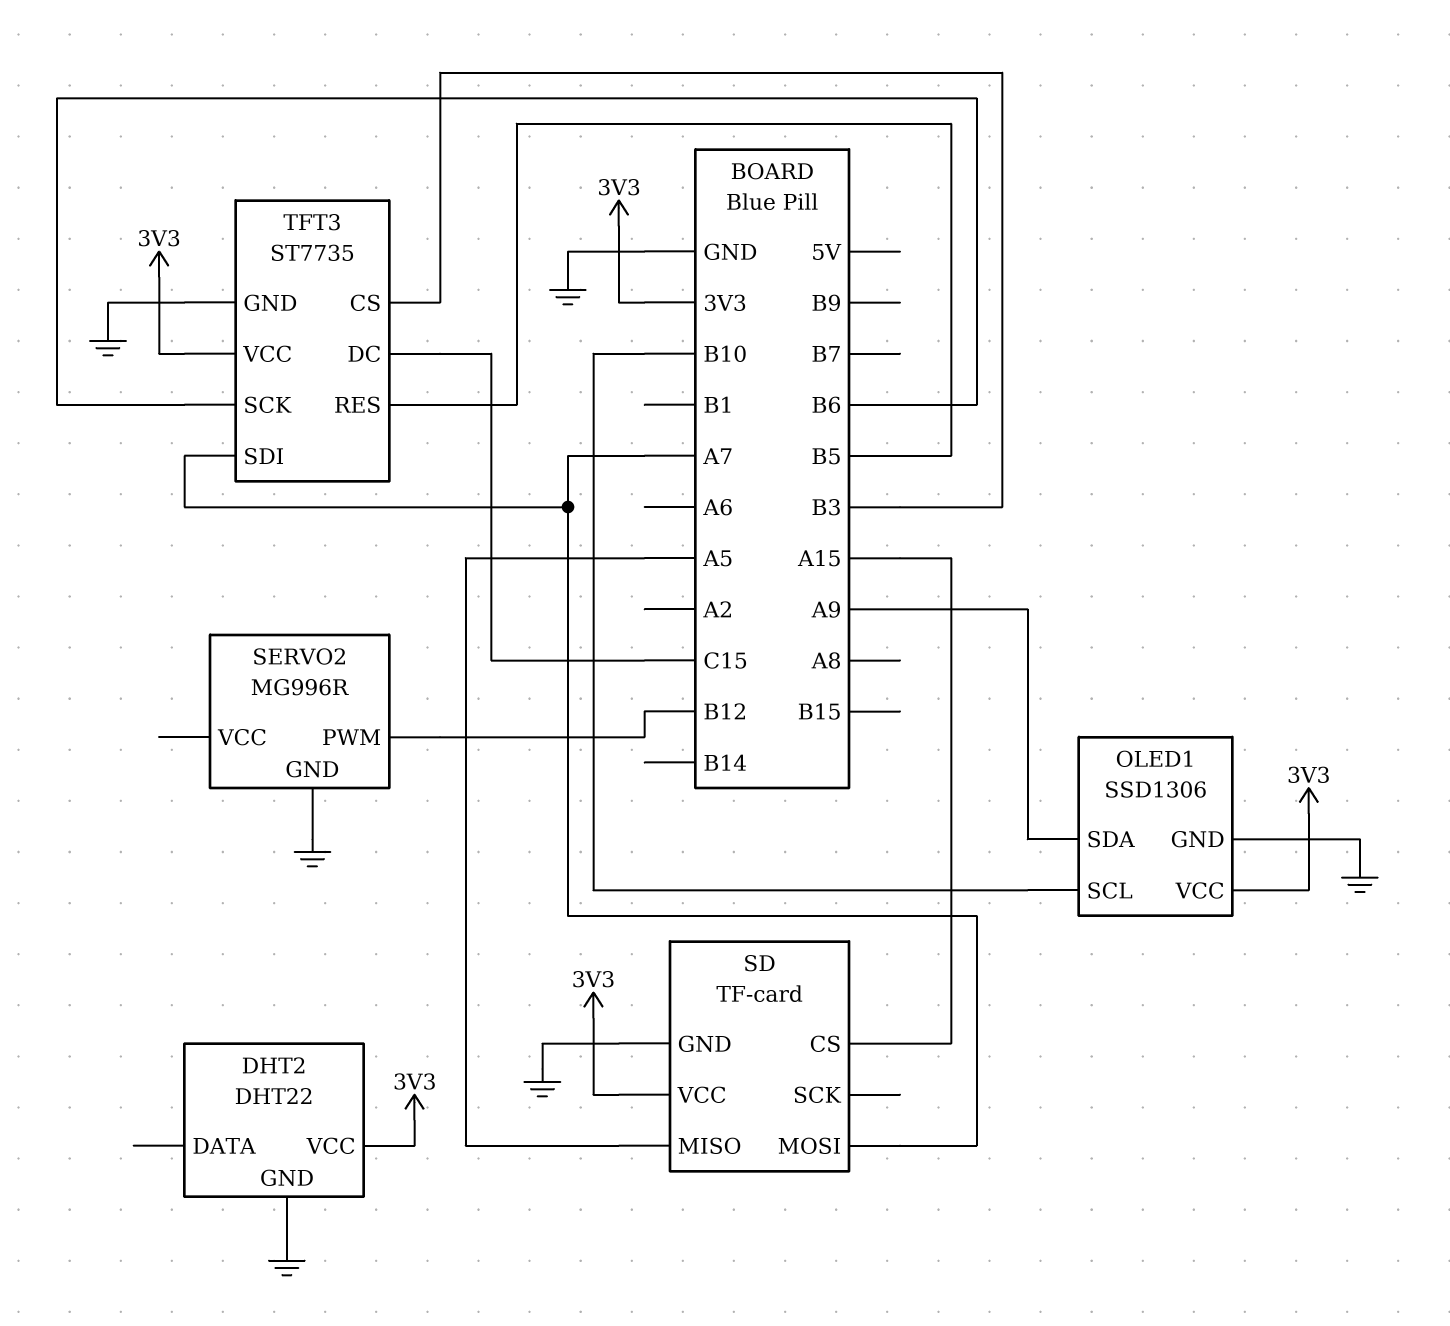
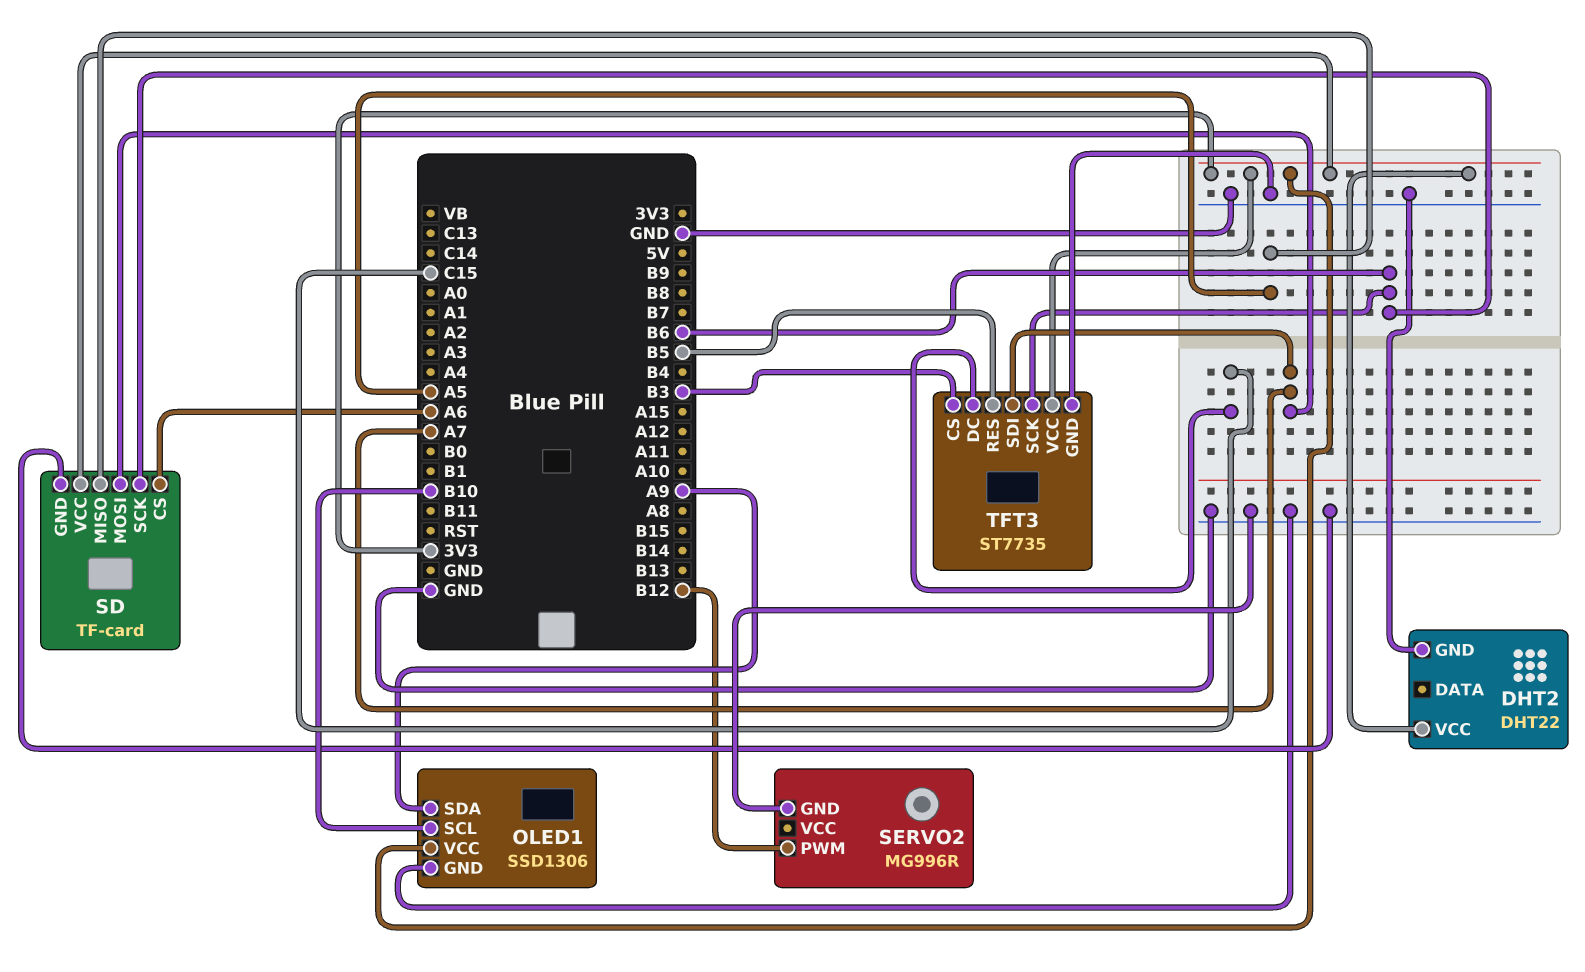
SD pin CS: A15 -> A6
SD pin SCK: none -> B6

